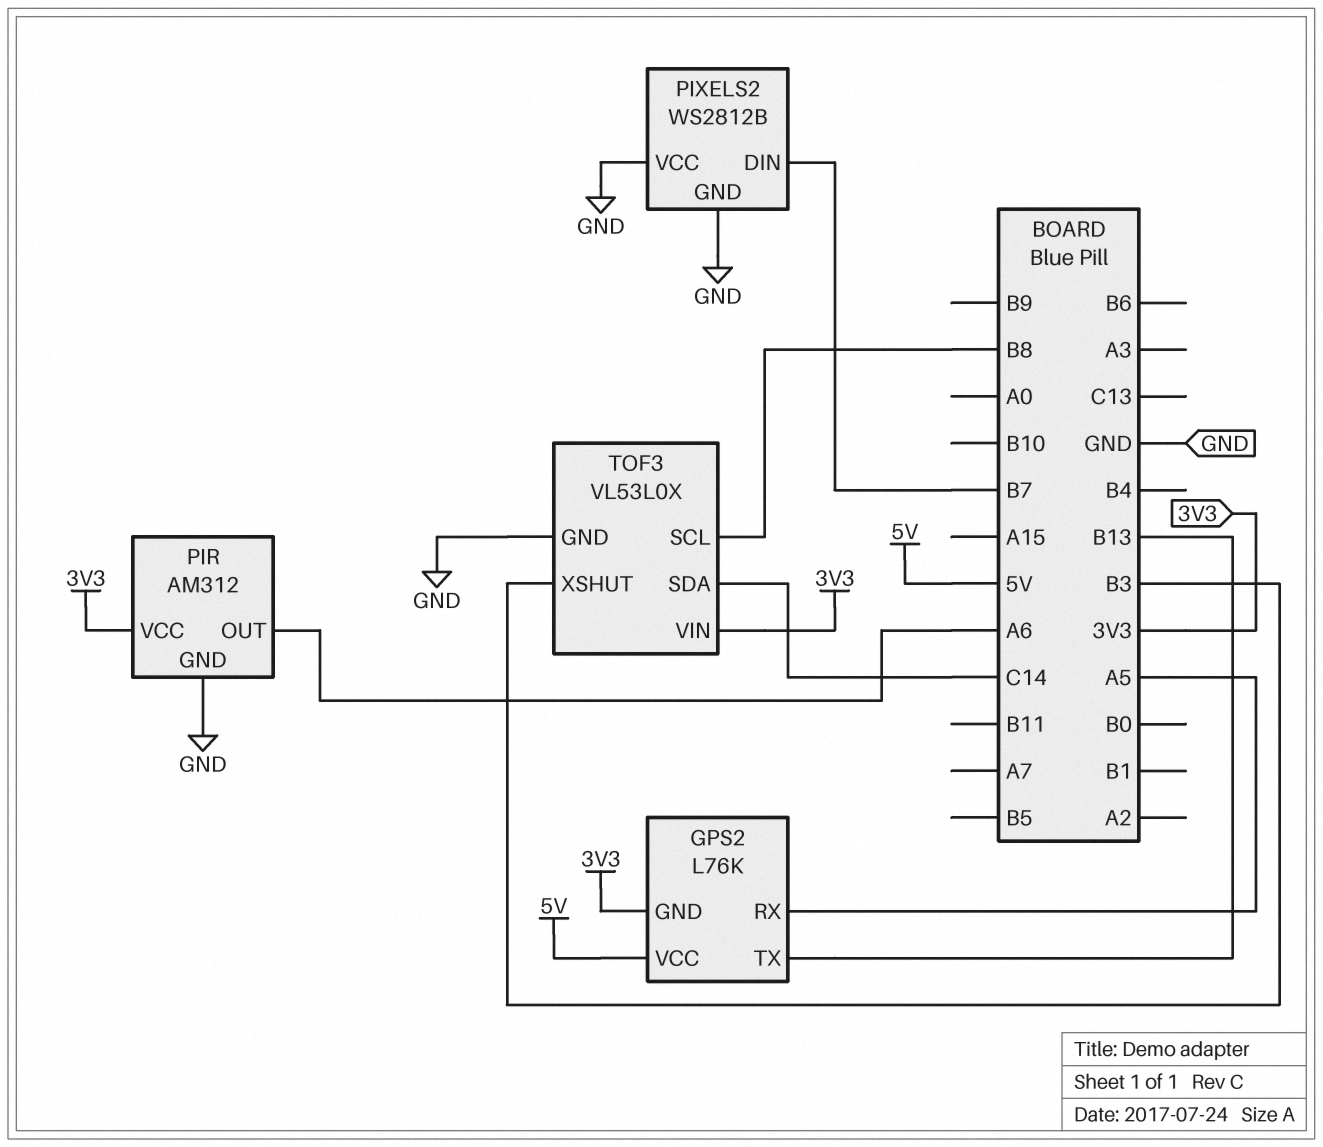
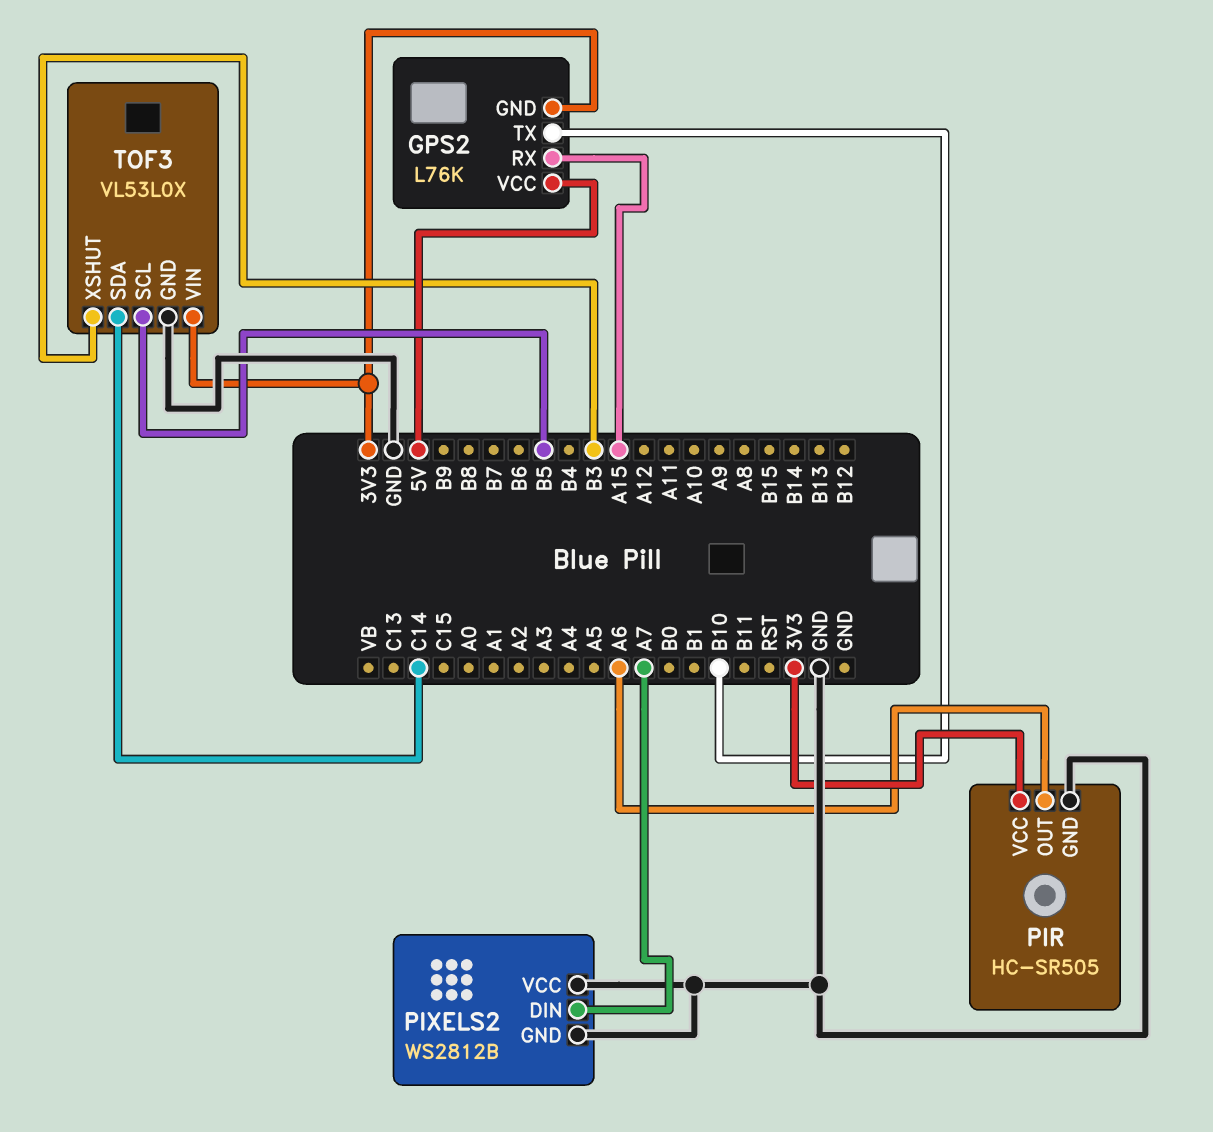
GPS2 pin RX: A5 -> A15
GPS2 pin TX: B13 -> B10
PIR: AM312 -> HC-SR505
PIXELS2 pin DIN: B7 -> A7
TOF3 pin SCL: B8 -> B5

